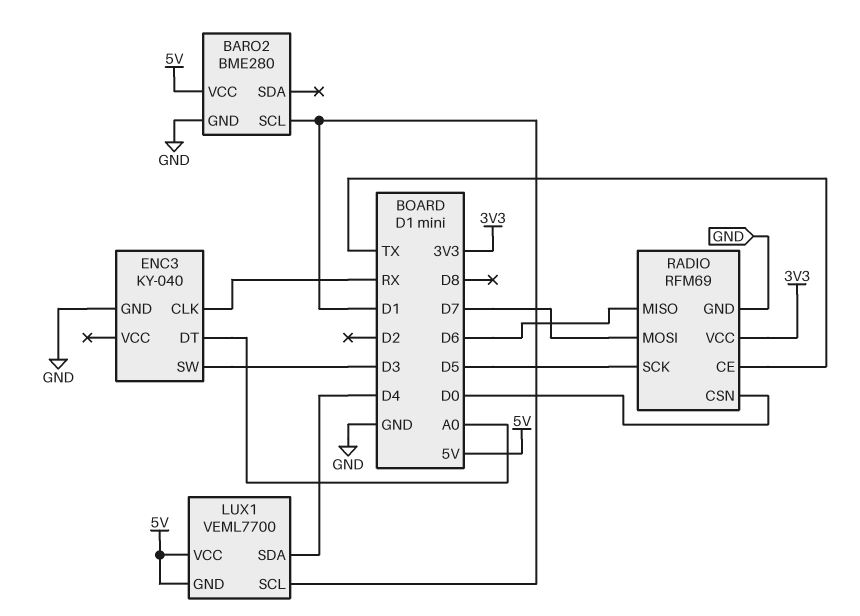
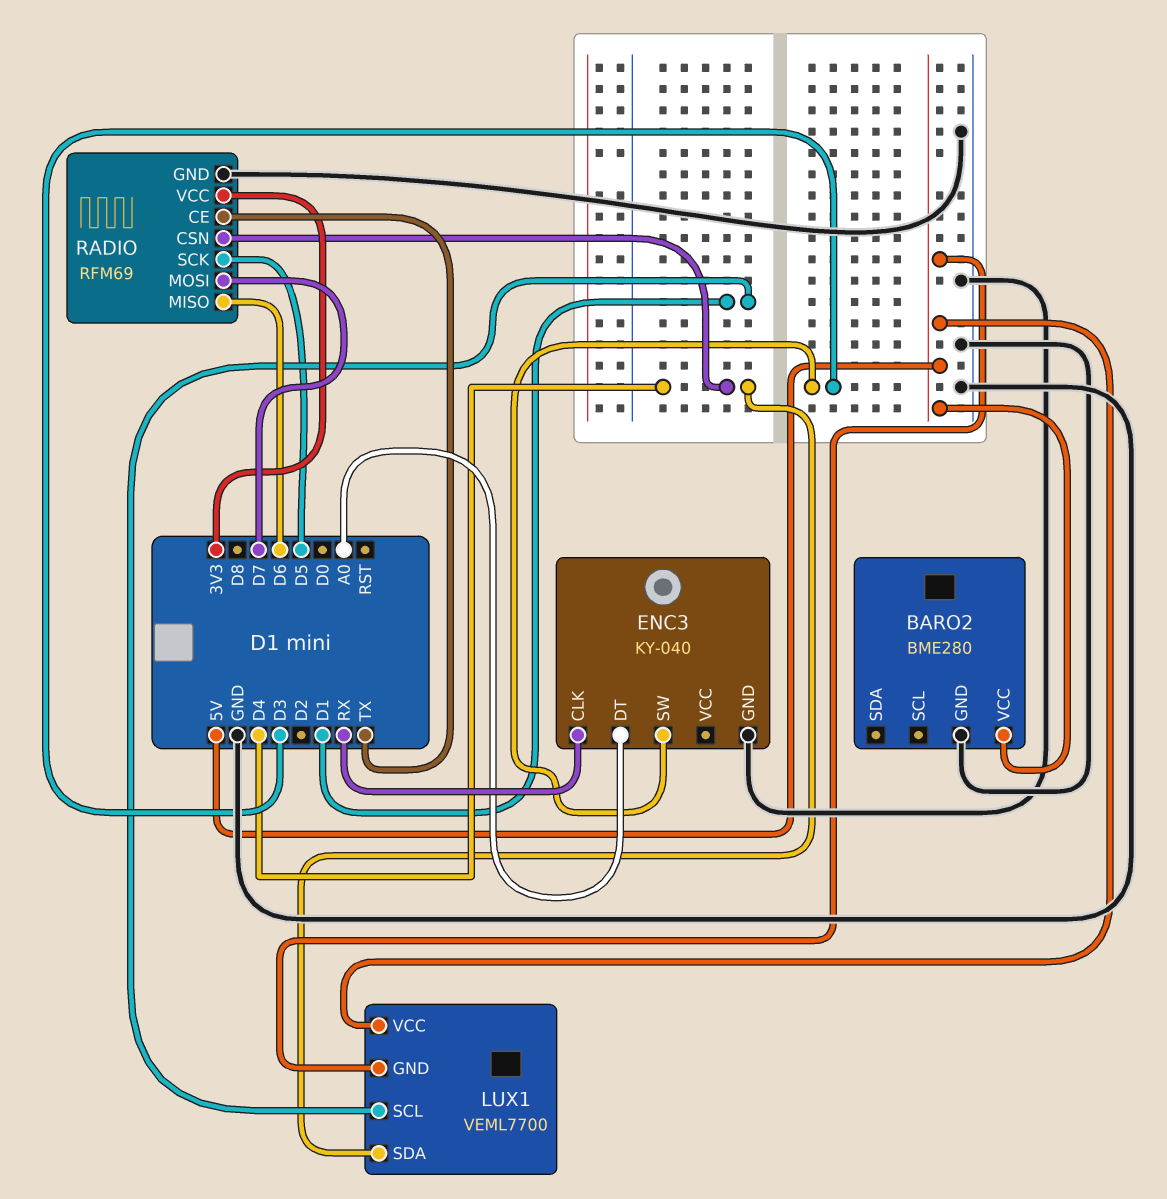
BARO2 pin SCL: D1 -> none
RADIO pin CSN: D0 -> D4

